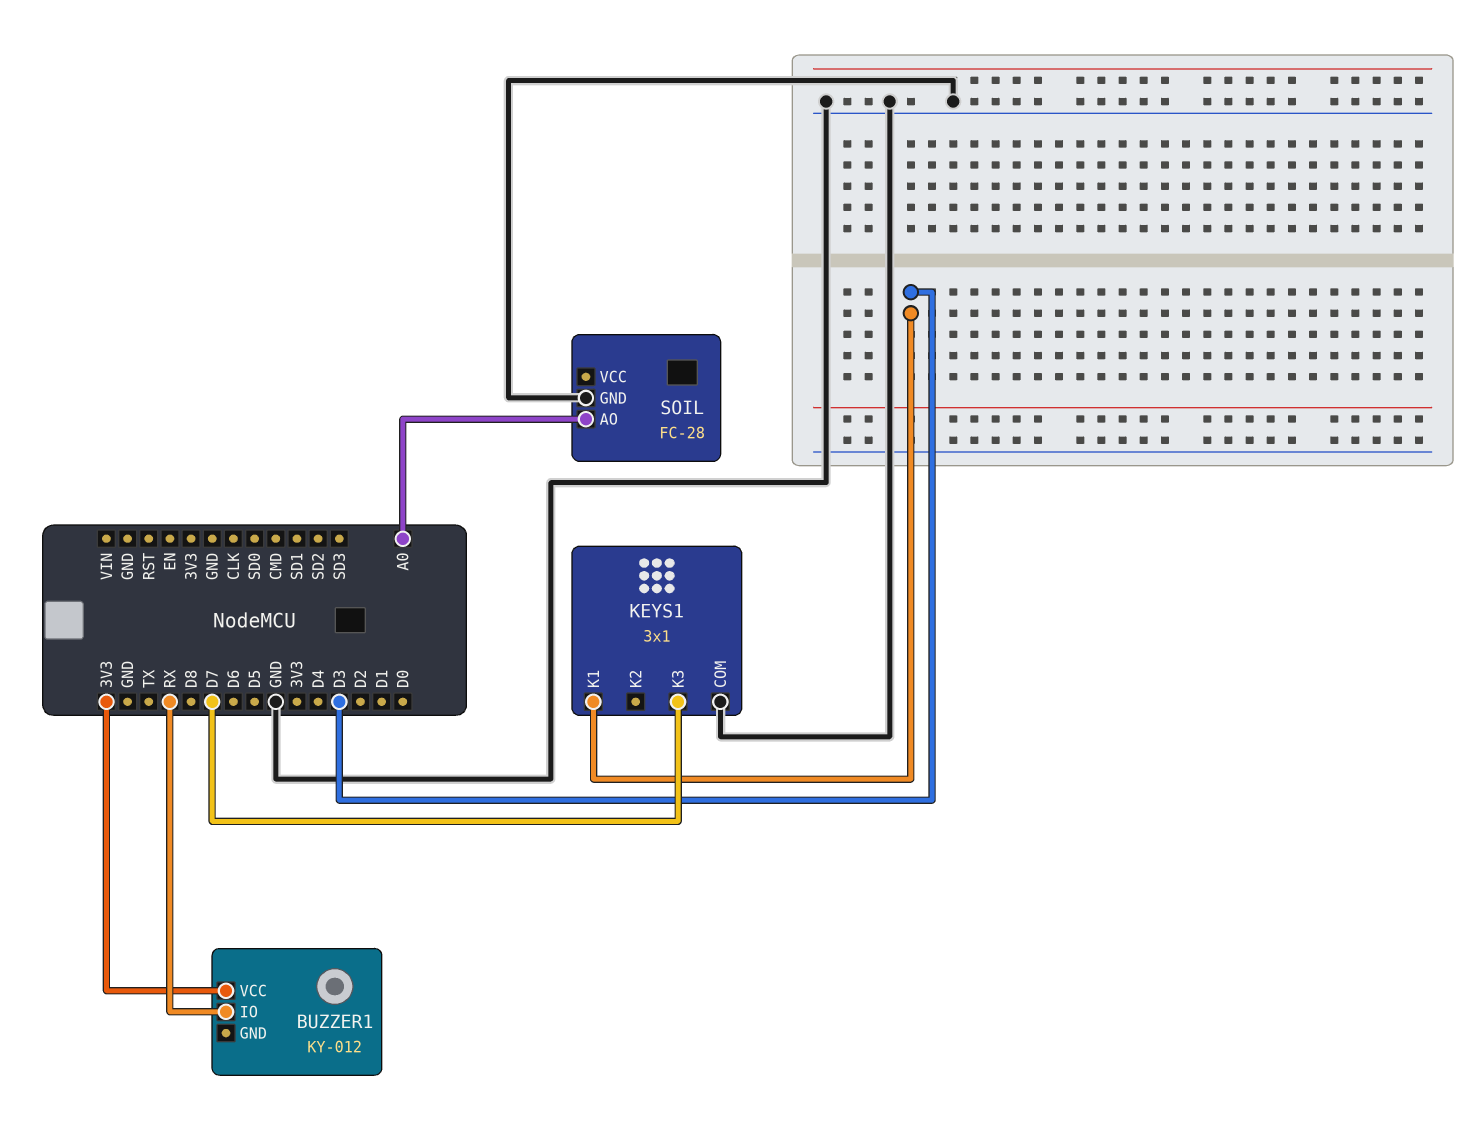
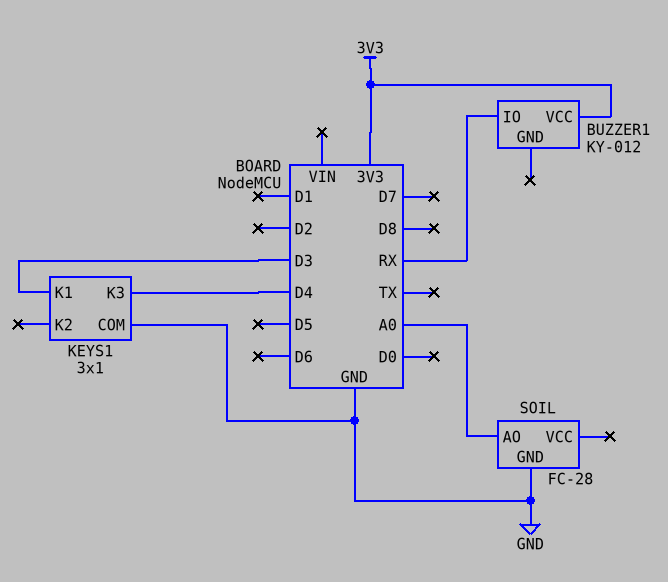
KEYS1 pin K3: D7 -> D4

